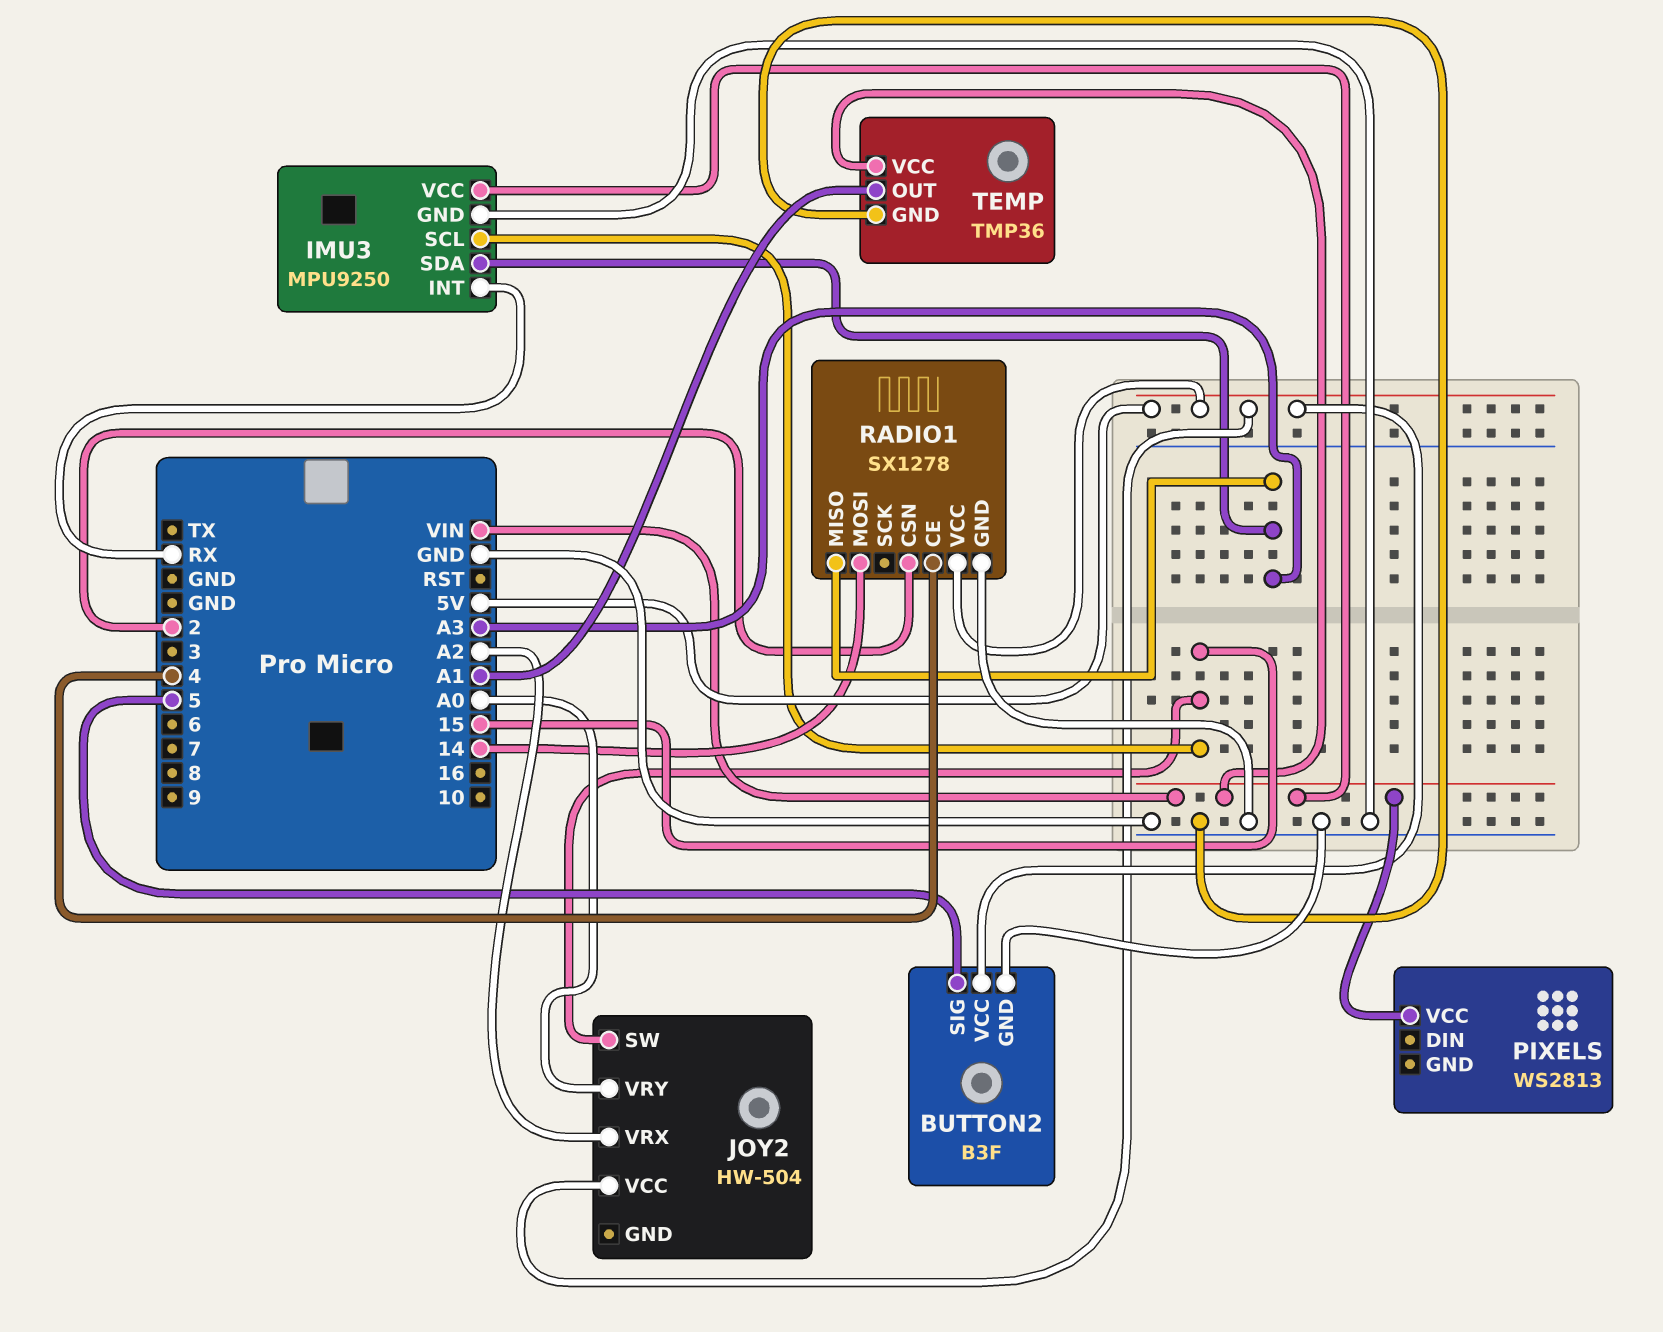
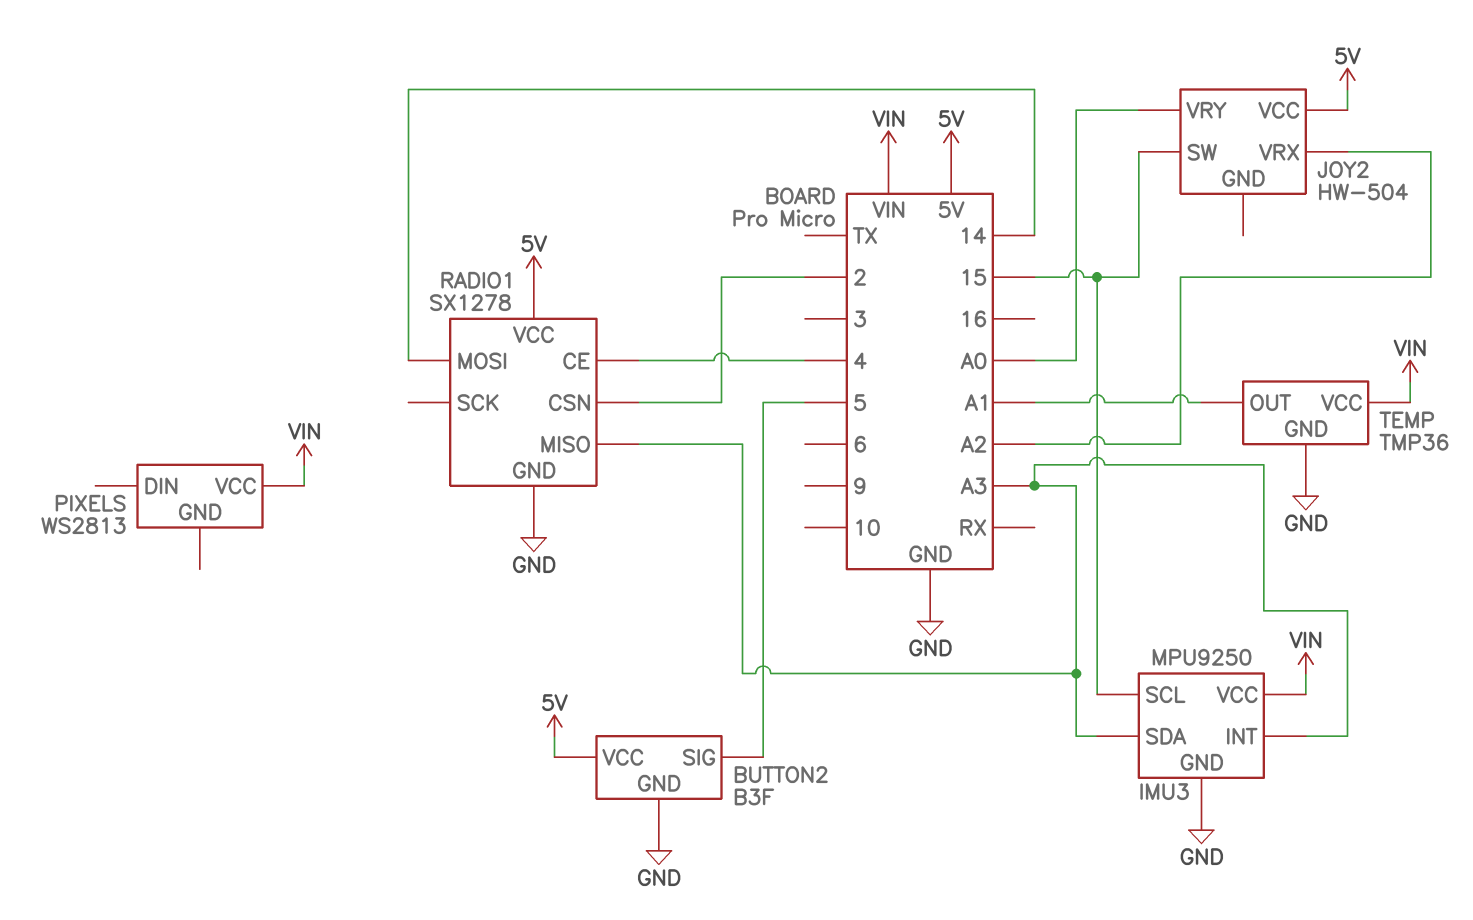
IMU3 pin INT: RX -> A3

